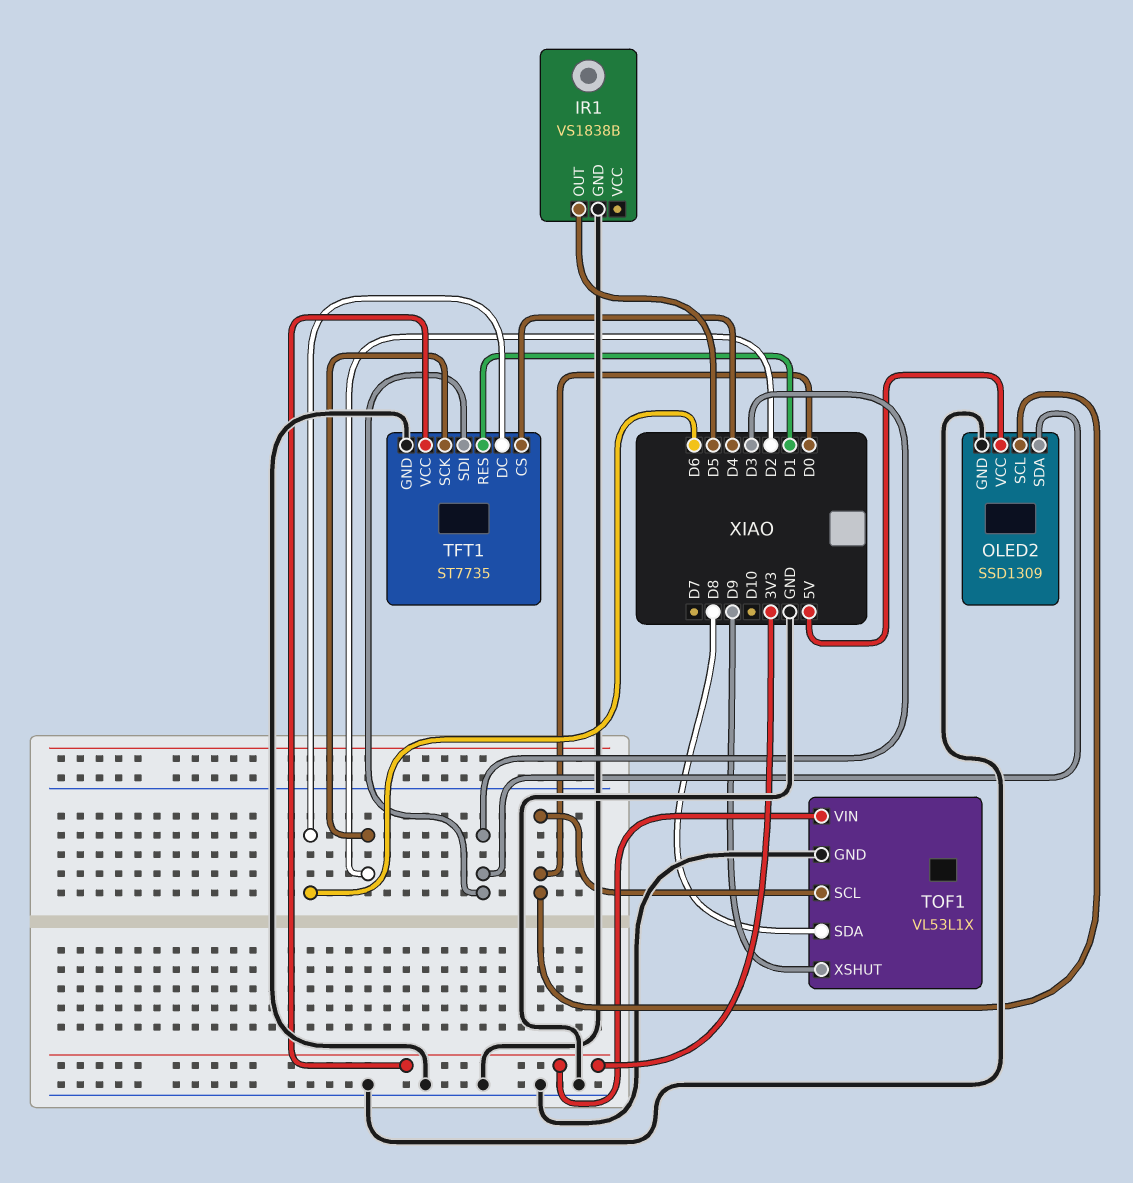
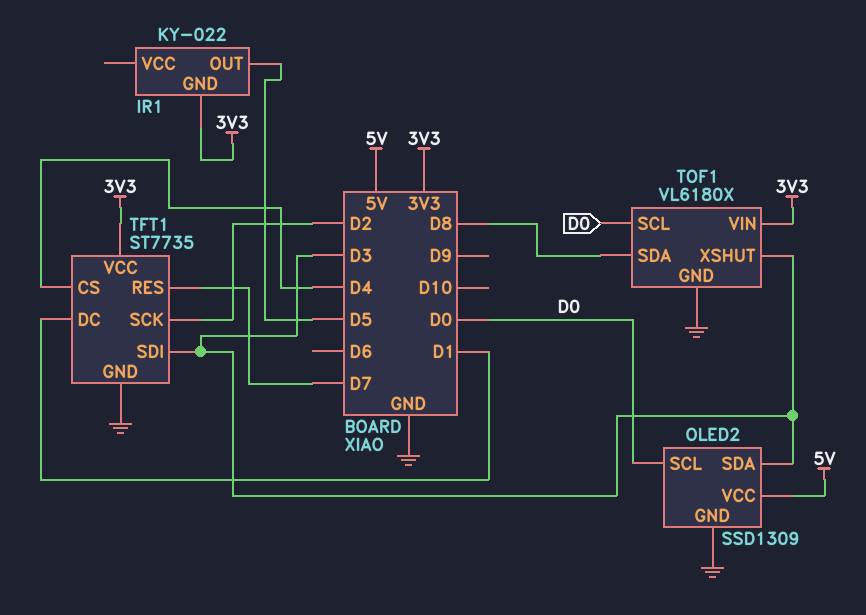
IR1: VS1838B -> KY-022
IR1 pin GND: GND -> 3V3
TFT1 pin DC: D6 -> D1
TFT1 pin RES: D1 -> D7
TOF1: VL53L1X -> VL6180X
TOF1 pin XSHUT: D9 -> D3

